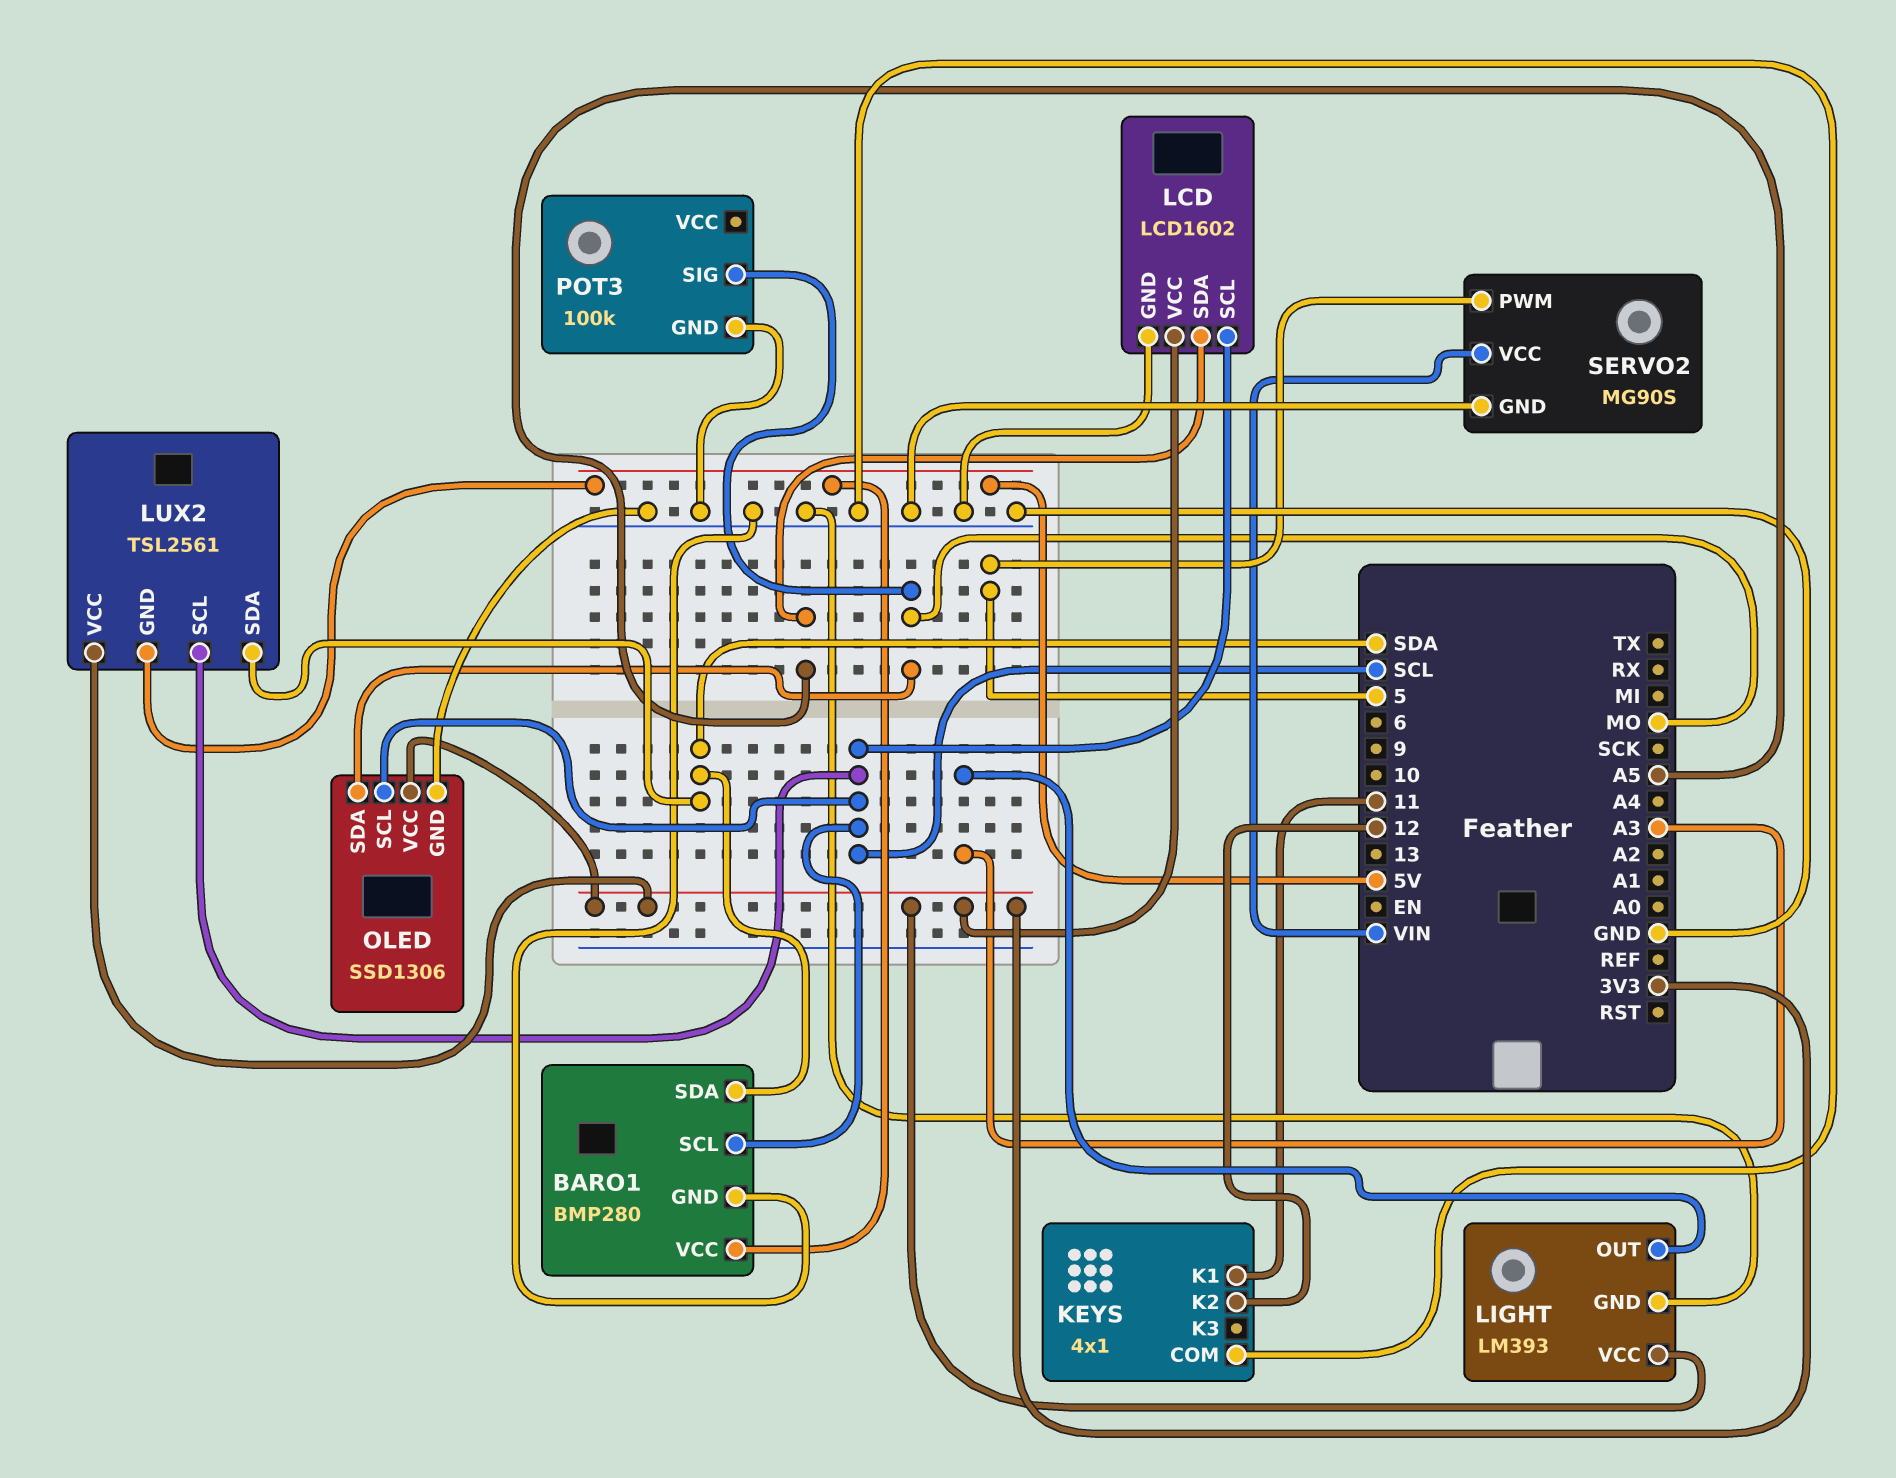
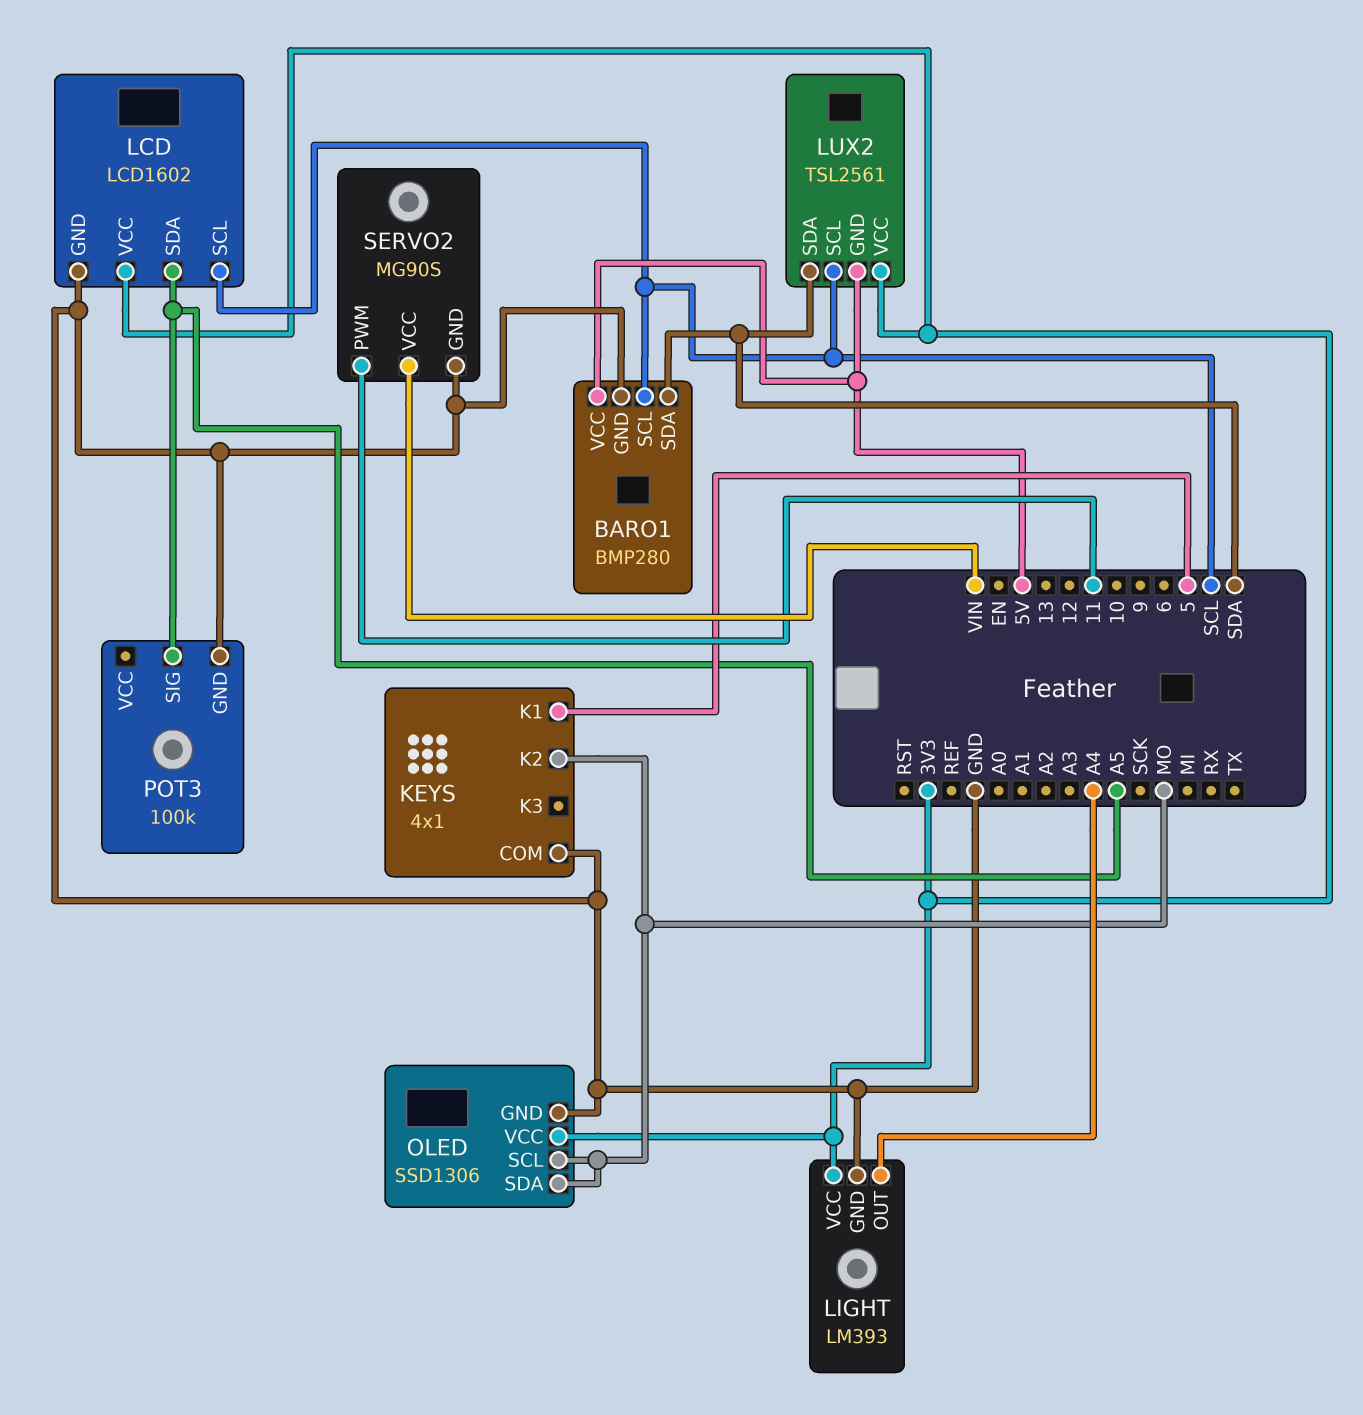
KEYS pin K1: 11 -> 5
KEYS pin K2: 12 -> MO
LIGHT pin OUT: A3 -> A4
OLED pin SCL: SCL -> MO
POT3 pin SIG: MO -> A5
SERVO2 pin PWM: 5 -> 11

